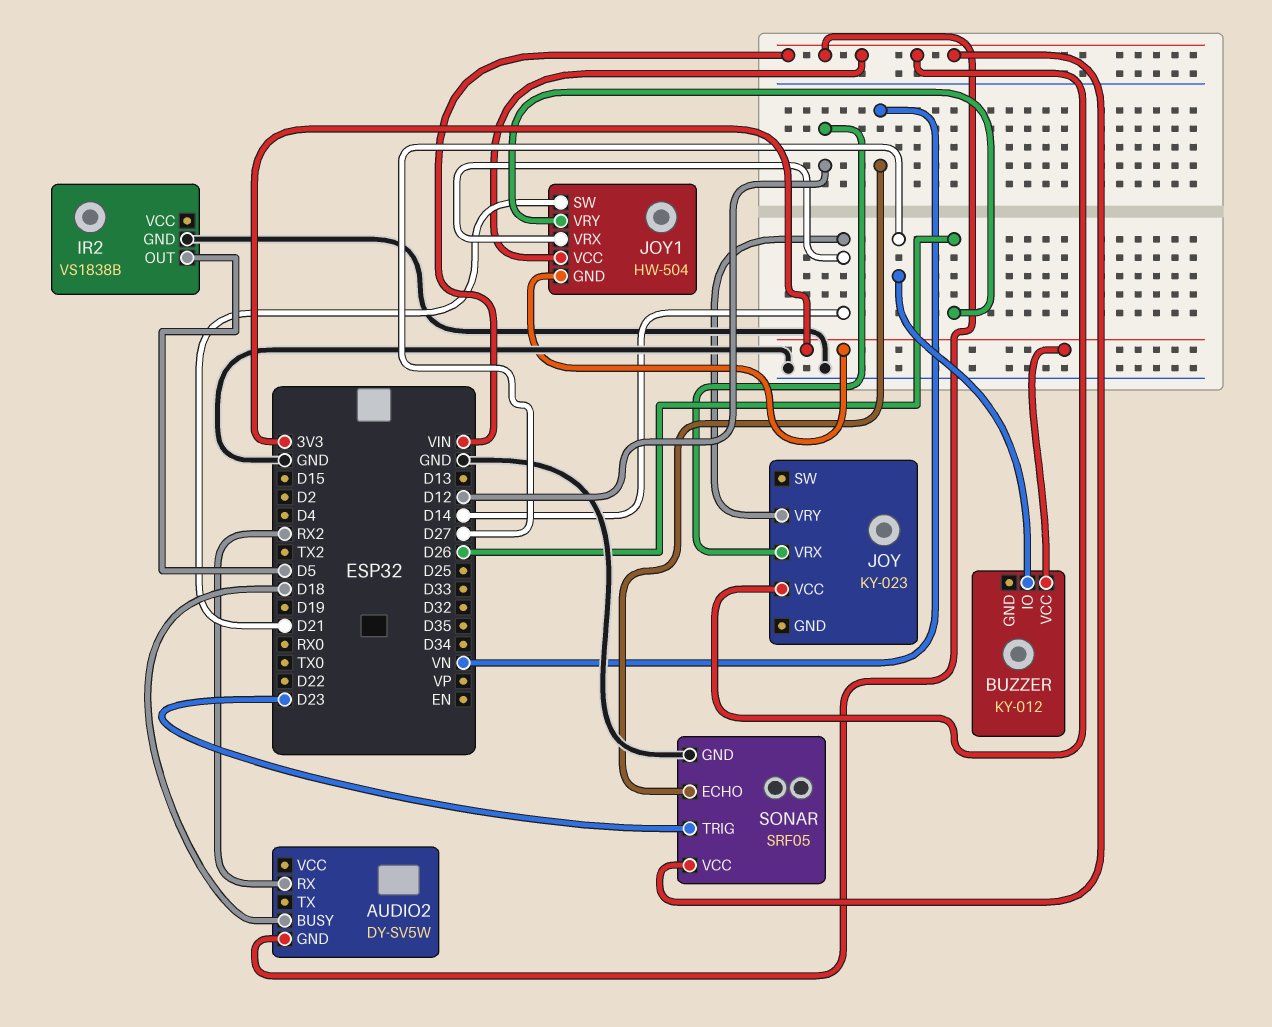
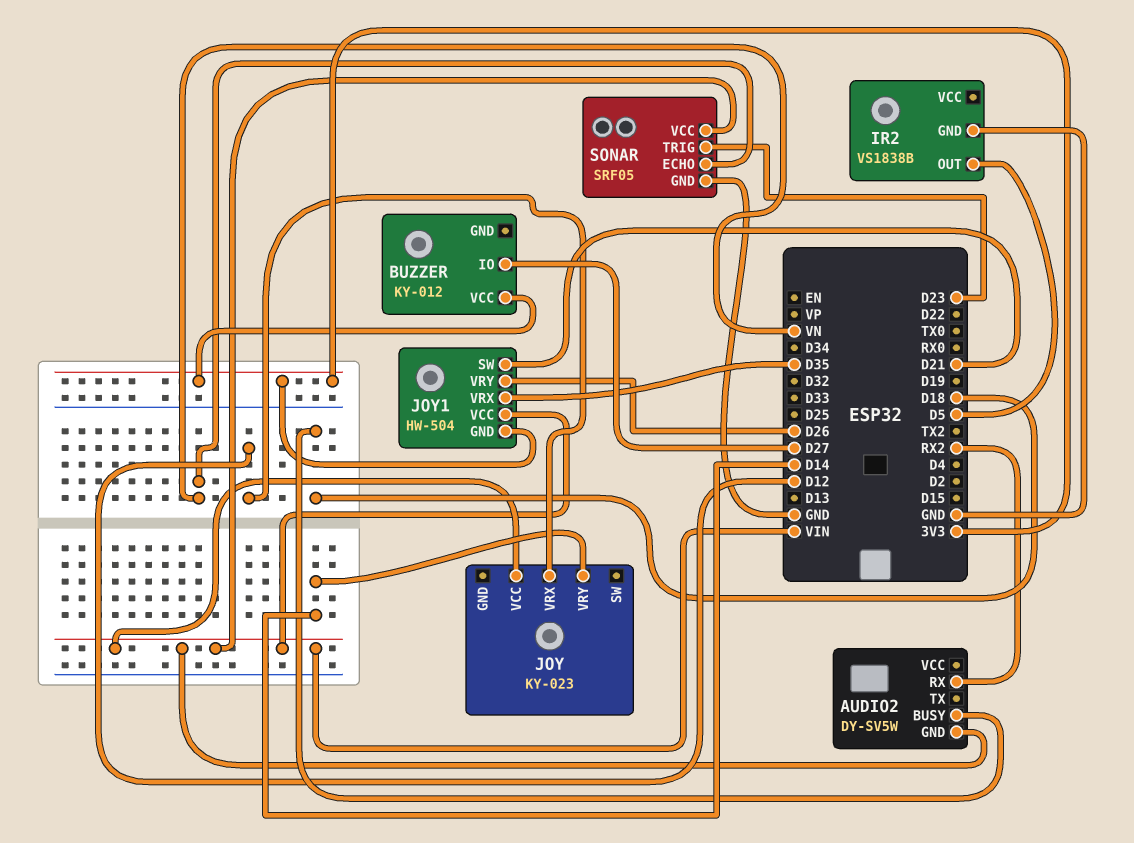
JOY1 pin VRX: D14 -> D35

